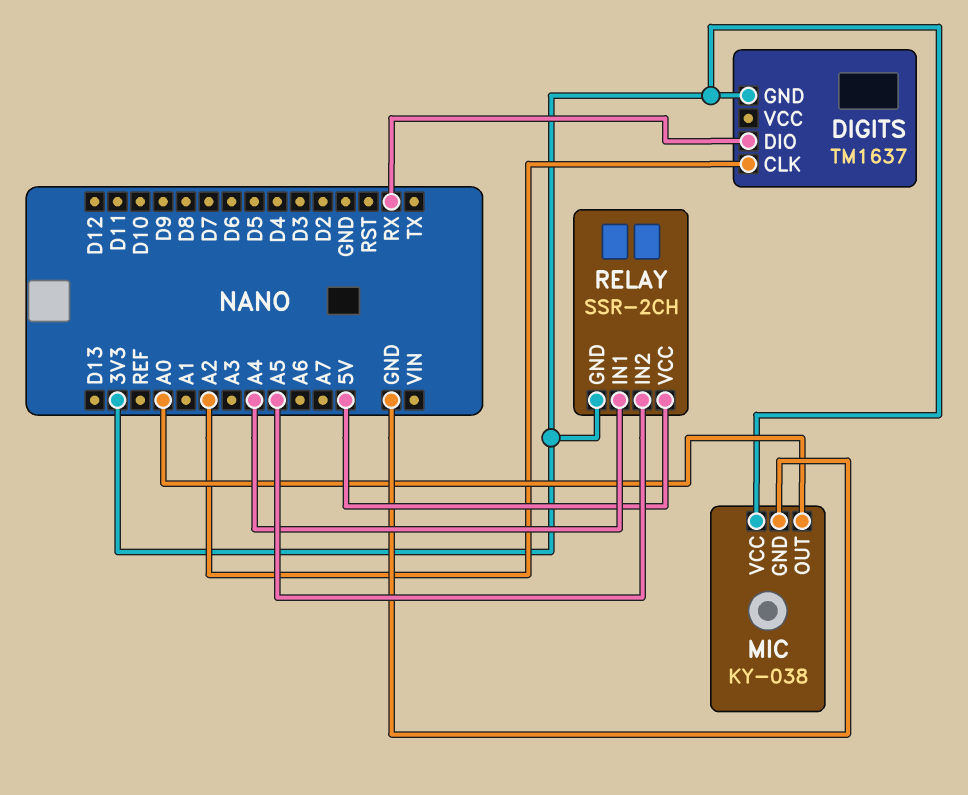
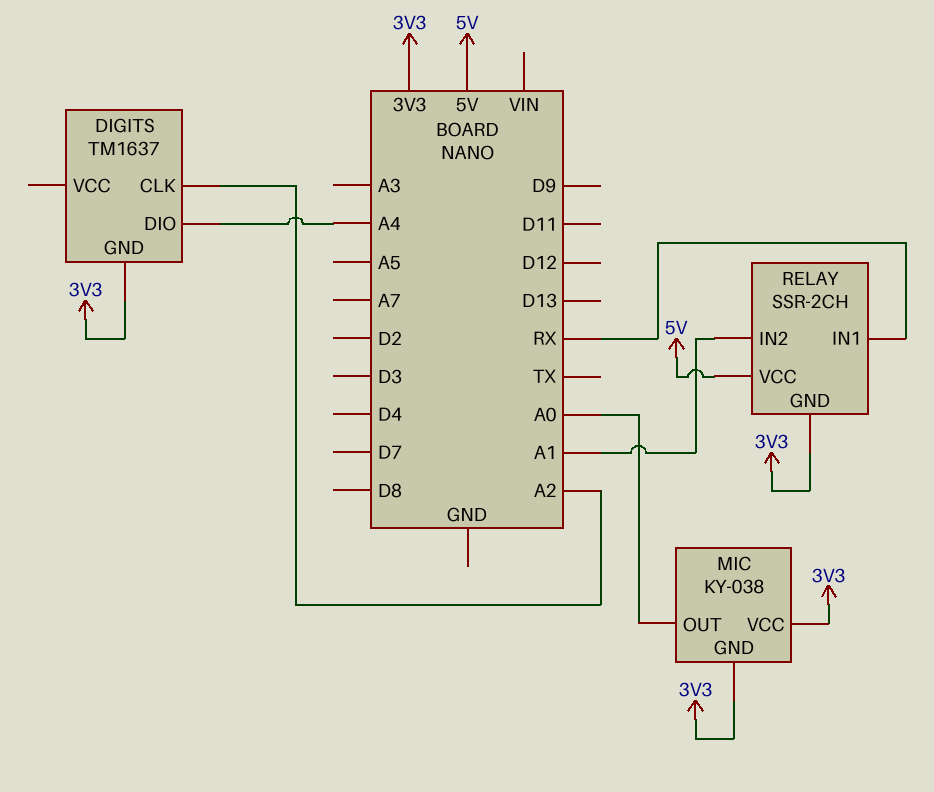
DIGITS pin DIO: RX -> A4
MIC pin GND: GND -> 3V3
RELAY pin IN1: A4 -> RX
RELAY pin IN2: A5 -> A1

